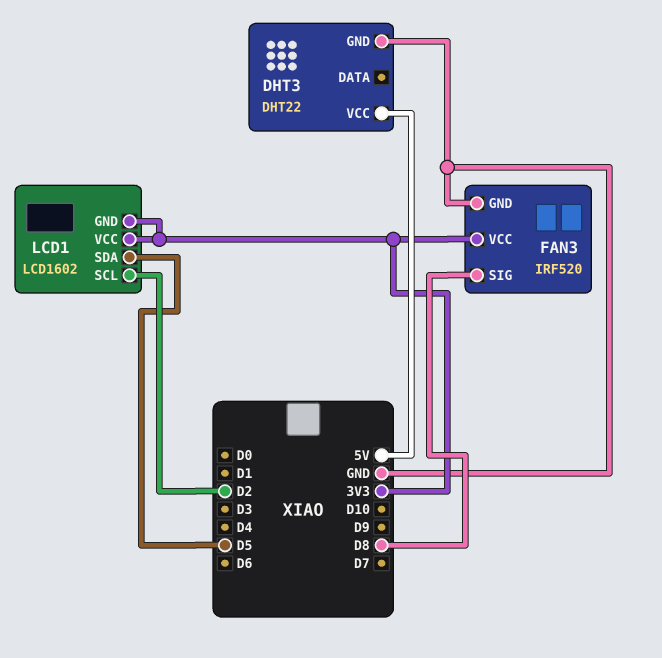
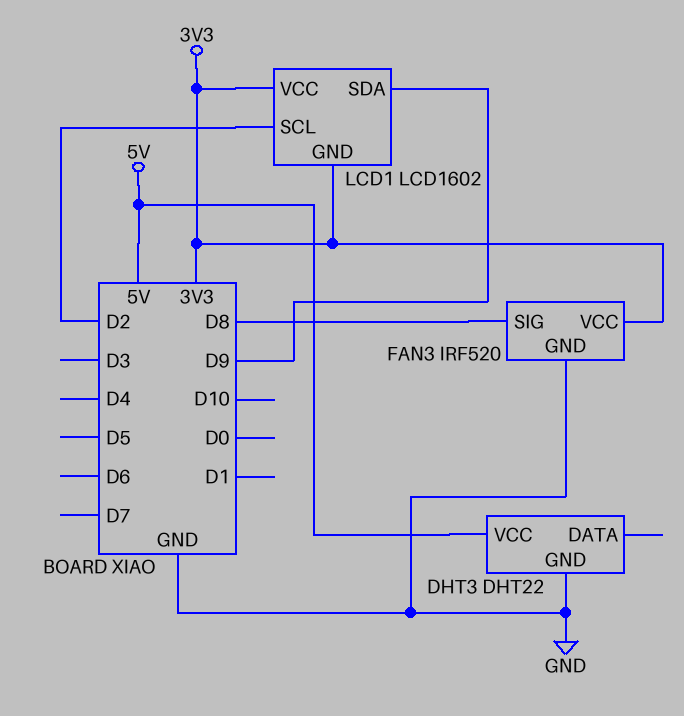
LCD1 pin SDA: D5 -> D9

